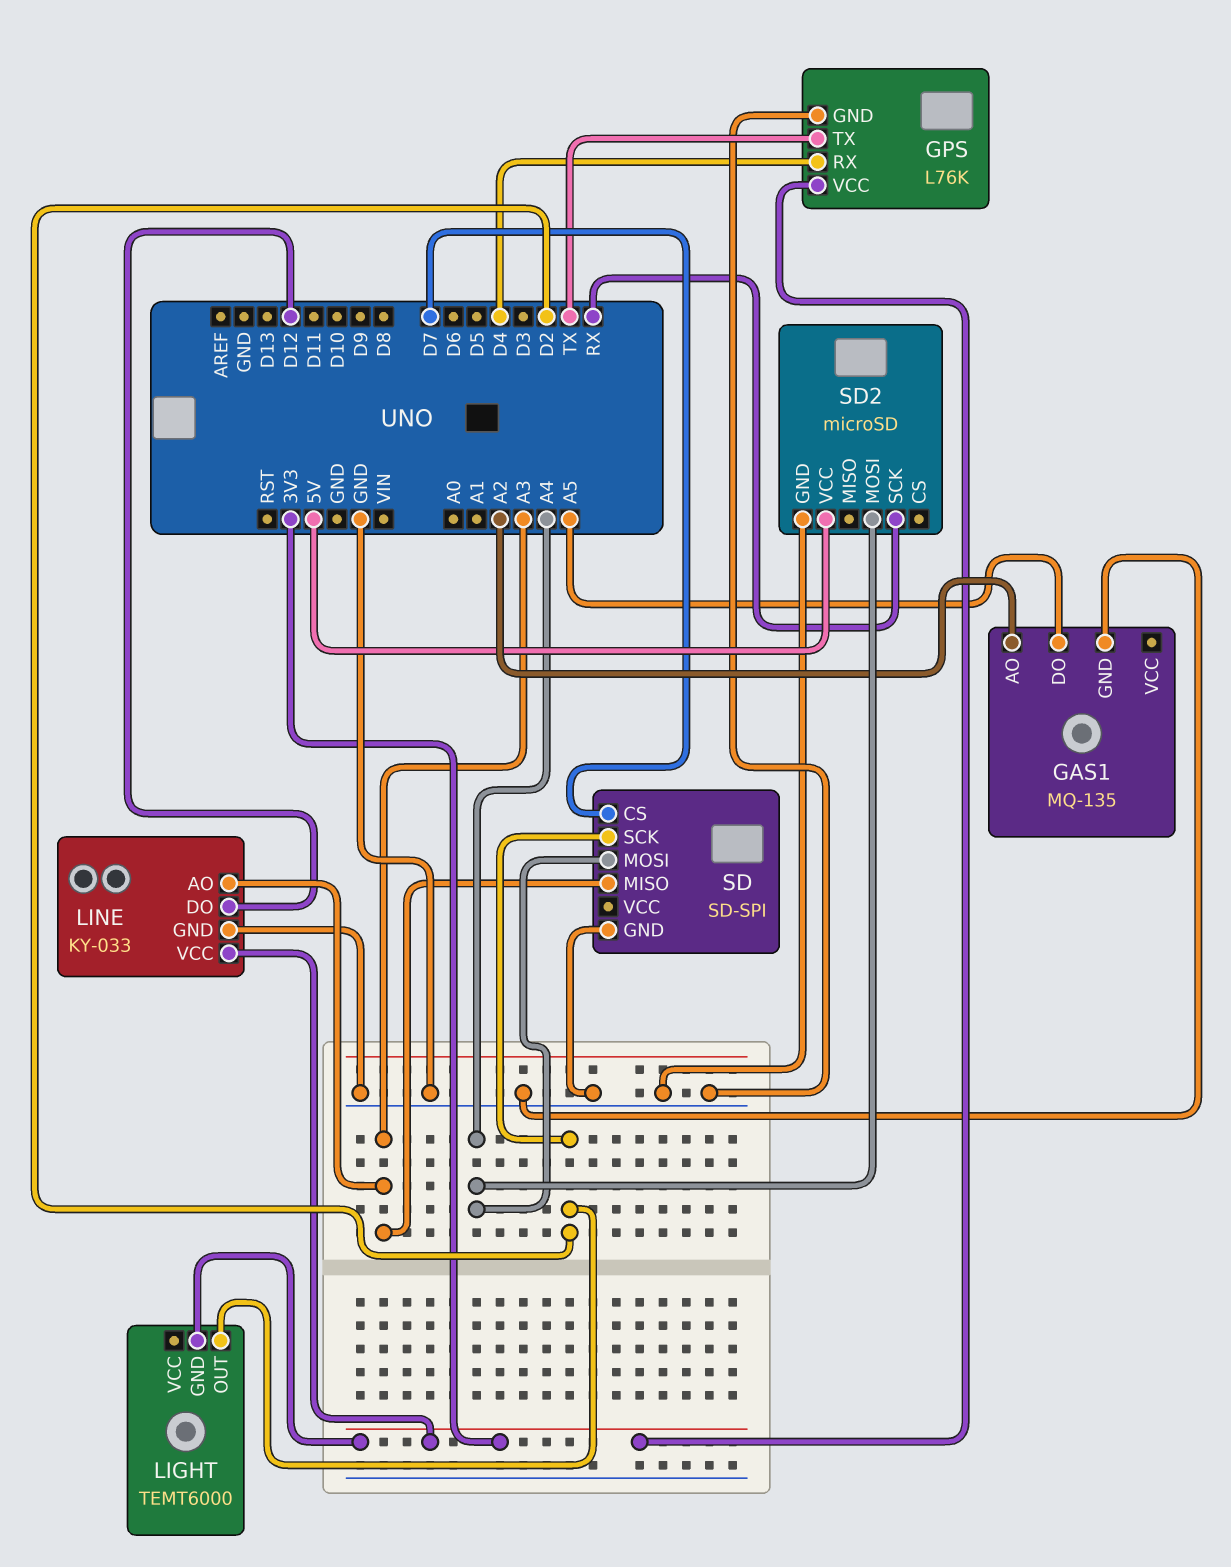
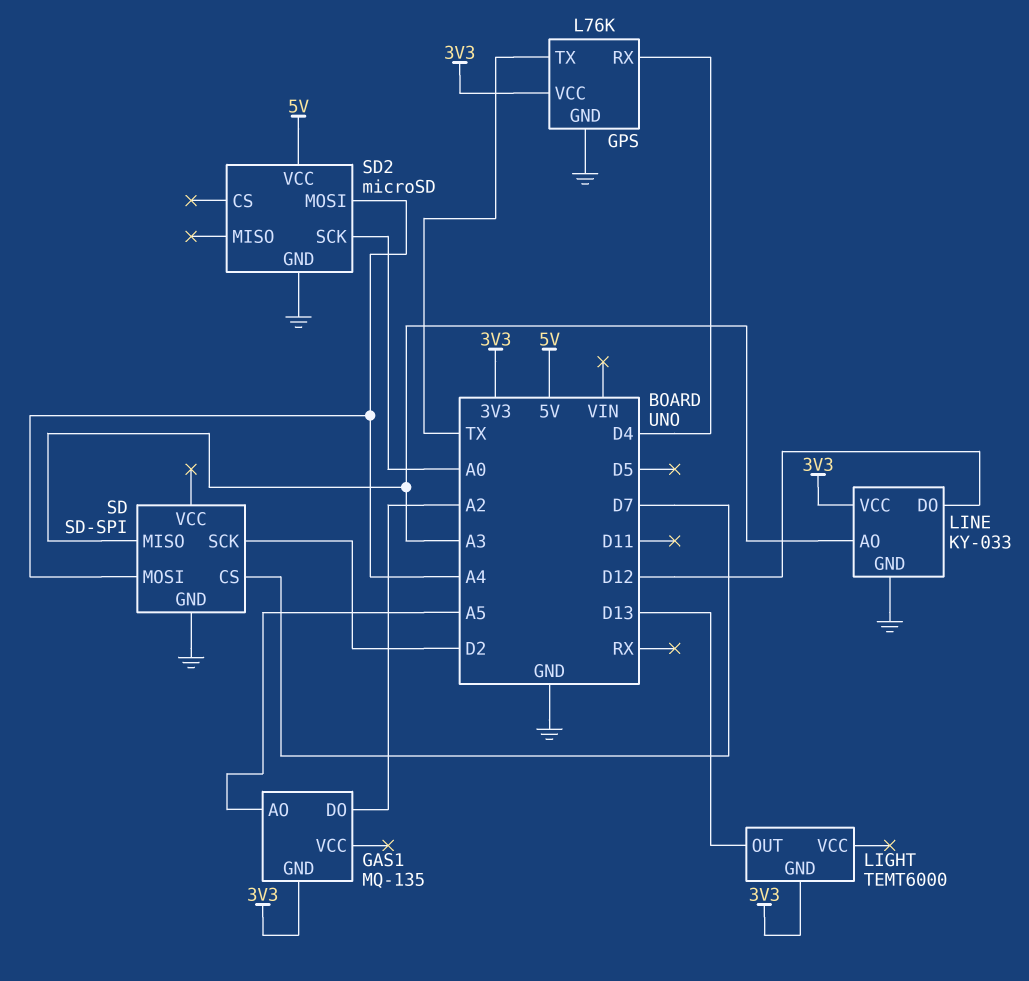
GAS1 pin AO: A2 -> A5
GAS1 pin DO: A5 -> A2
GAS1 pin GND: GND -> 3V3
LIGHT pin OUT: D2 -> D13
SD2 pin SCK: RX -> A0

